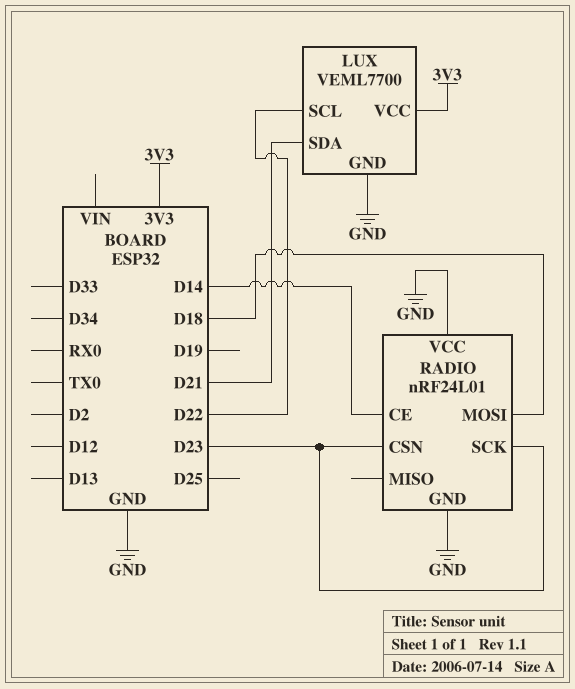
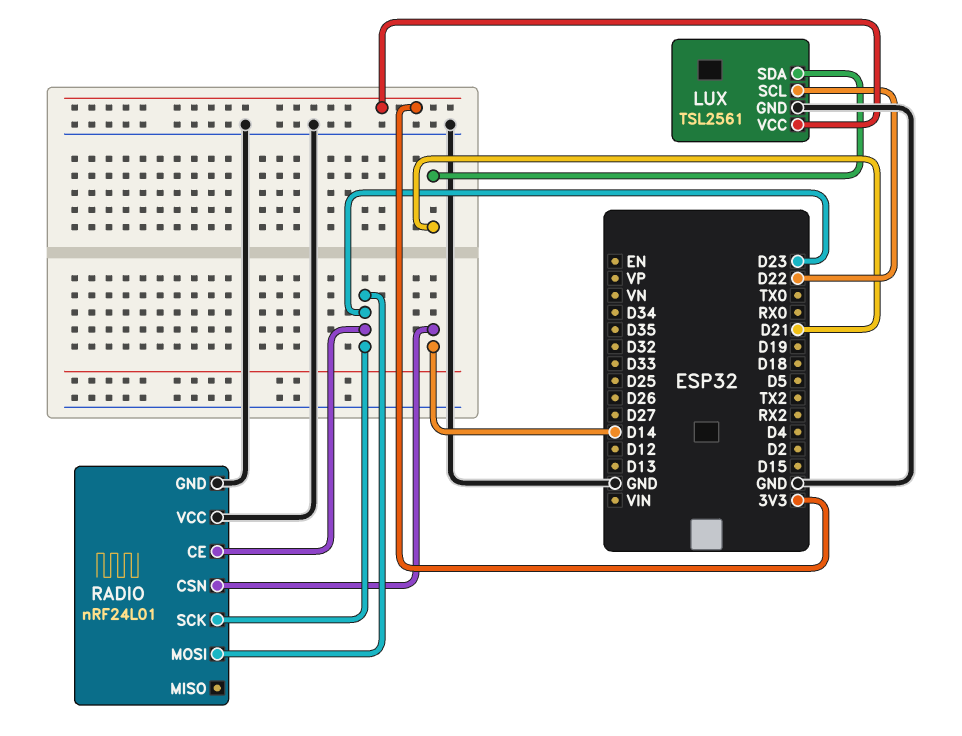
LUX: VEML7700 -> TSL2561
RADIO pin CE: D14 -> D23
RADIO pin CSN: D23 -> D14
RADIO pin MOSI: D18 -> D23

